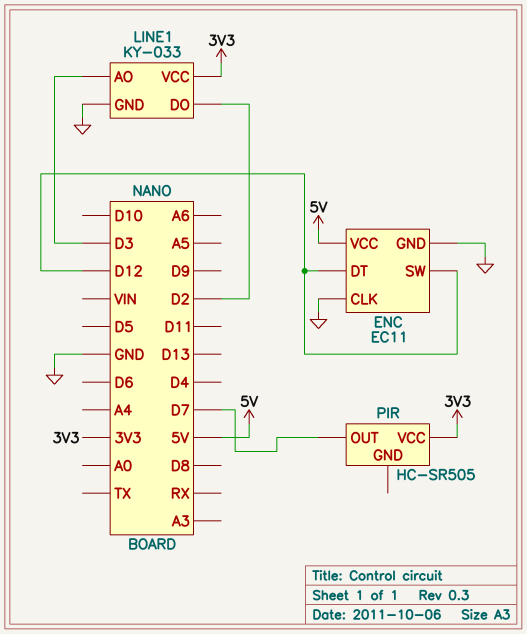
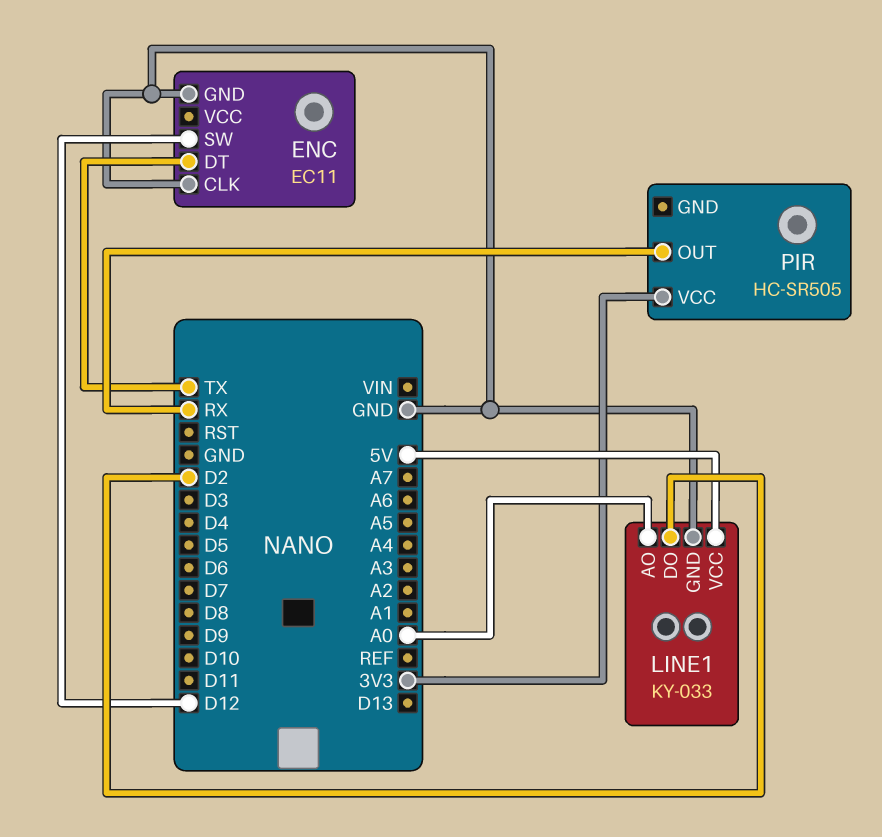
ENC pin DT: D12 -> TX
ENC pin VCC: 5V -> none
LINE1 pin AO: D3 -> A0
LINE1 pin VCC: 3V3 -> 5V
PIR pin OUT: D7 -> RX

